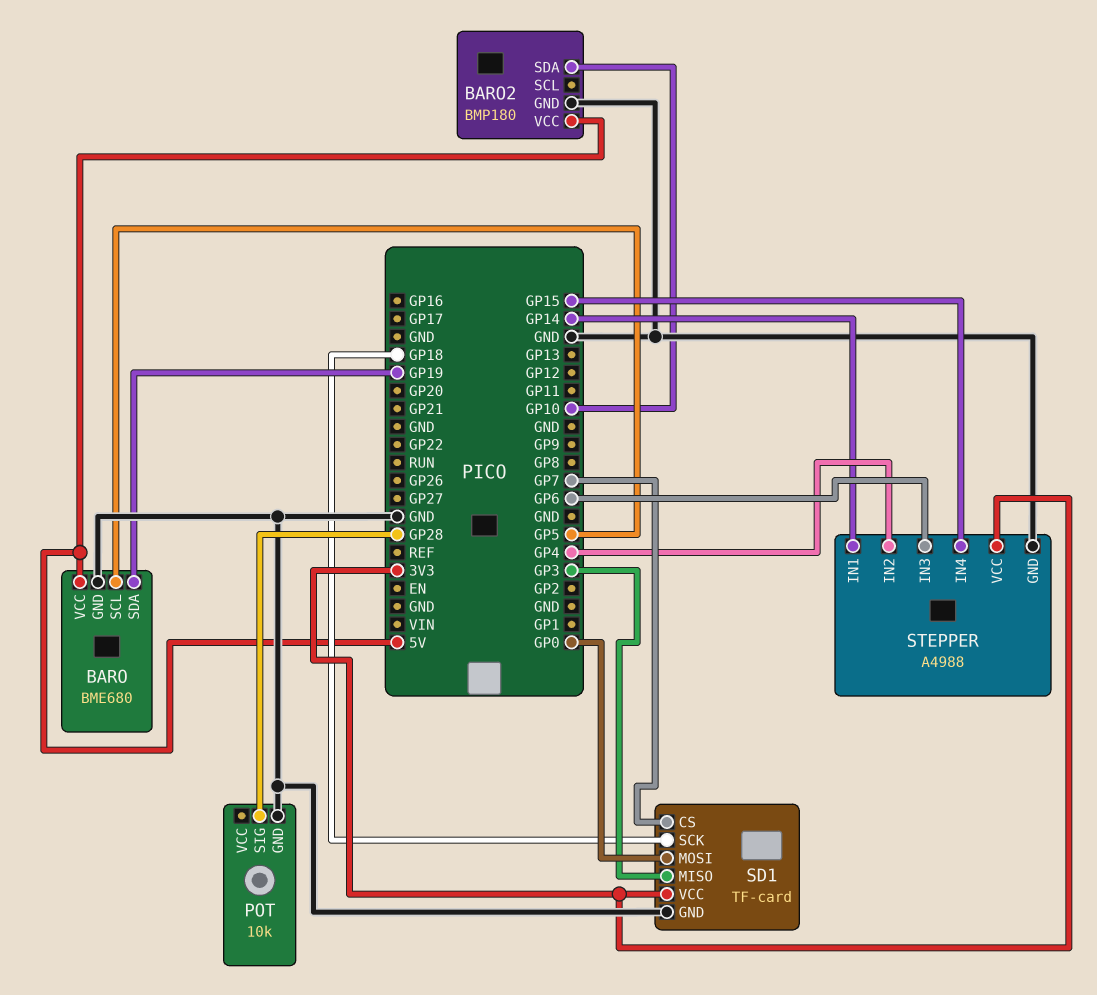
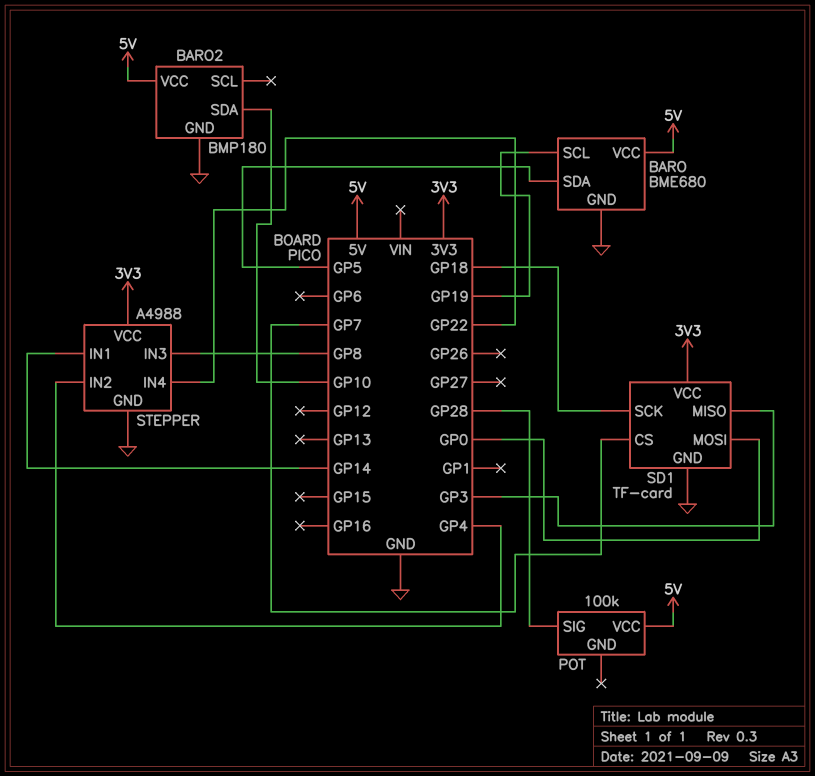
BARO pin SCL: GP5 -> GP19
BARO pin SDA: GP19 -> GP5
POT: 10k -> 100k
POT pin GND: GND -> none
POT pin VCC: none -> 5V
STEPPER pin IN3: GP6 -> GP8
STEPPER pin IN4: GP15 -> GP22

